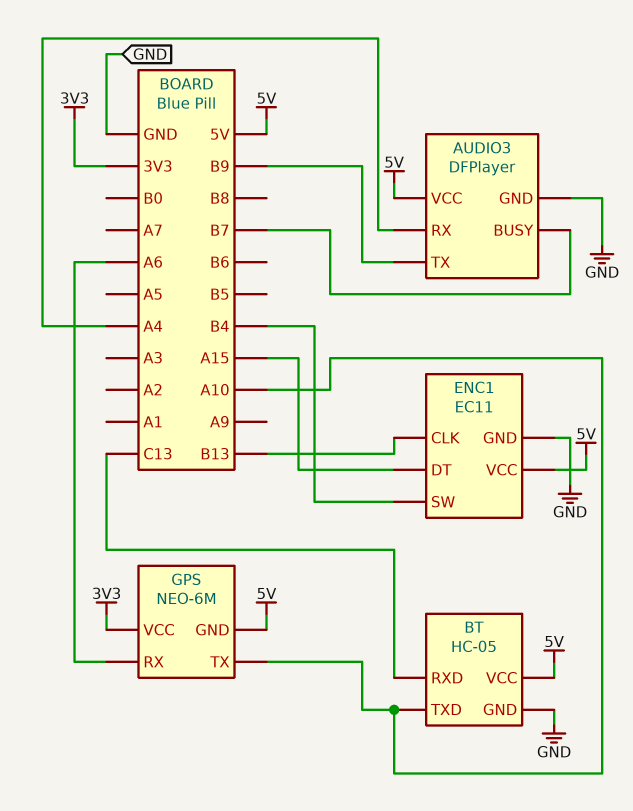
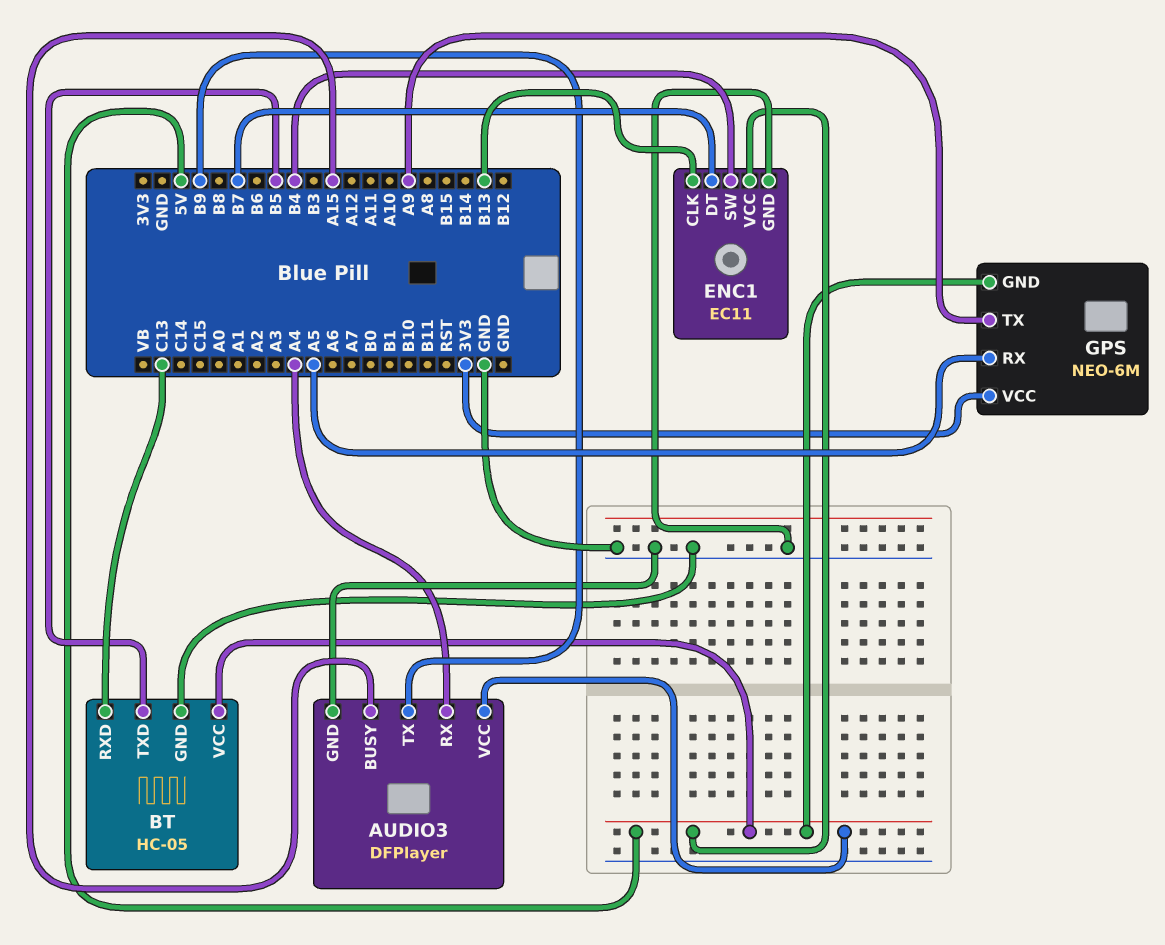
AUDIO3 pin BUSY: B7 -> A15
BT pin TXD: A10 -> B5
ENC1 pin DT: A15 -> B7
GPS pin RX: A6 -> A5
GPS pin TX: A10 -> A9

